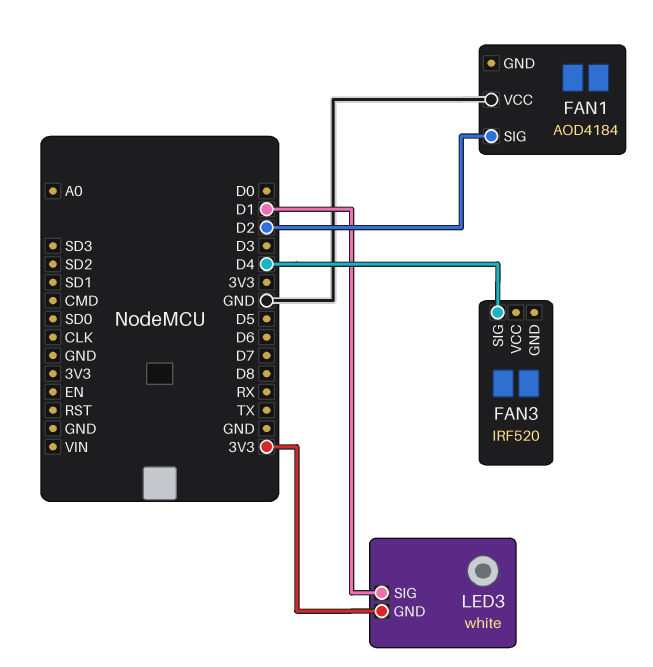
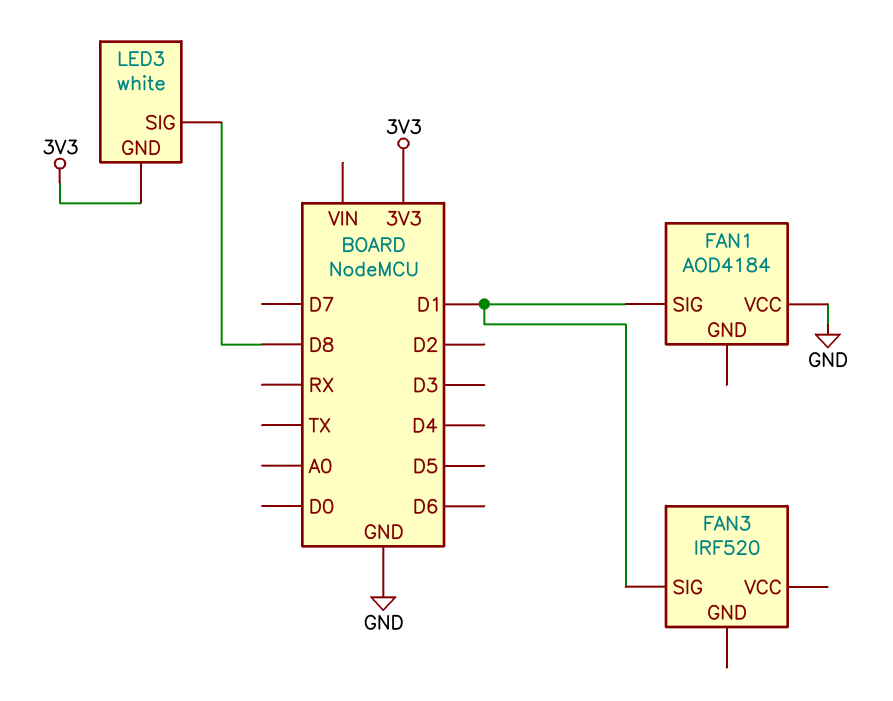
FAN1 pin SIG: D2 -> D1
FAN3 pin SIG: D4 -> D1
LED3 pin SIG: D1 -> D8

